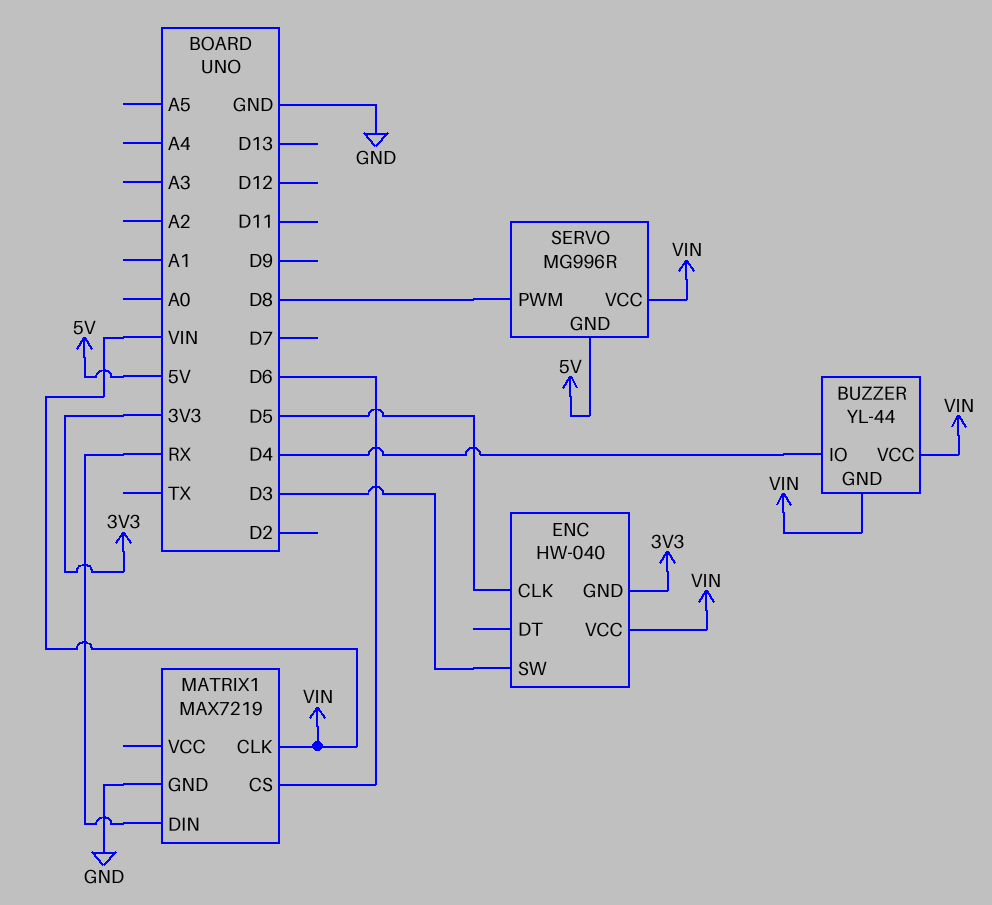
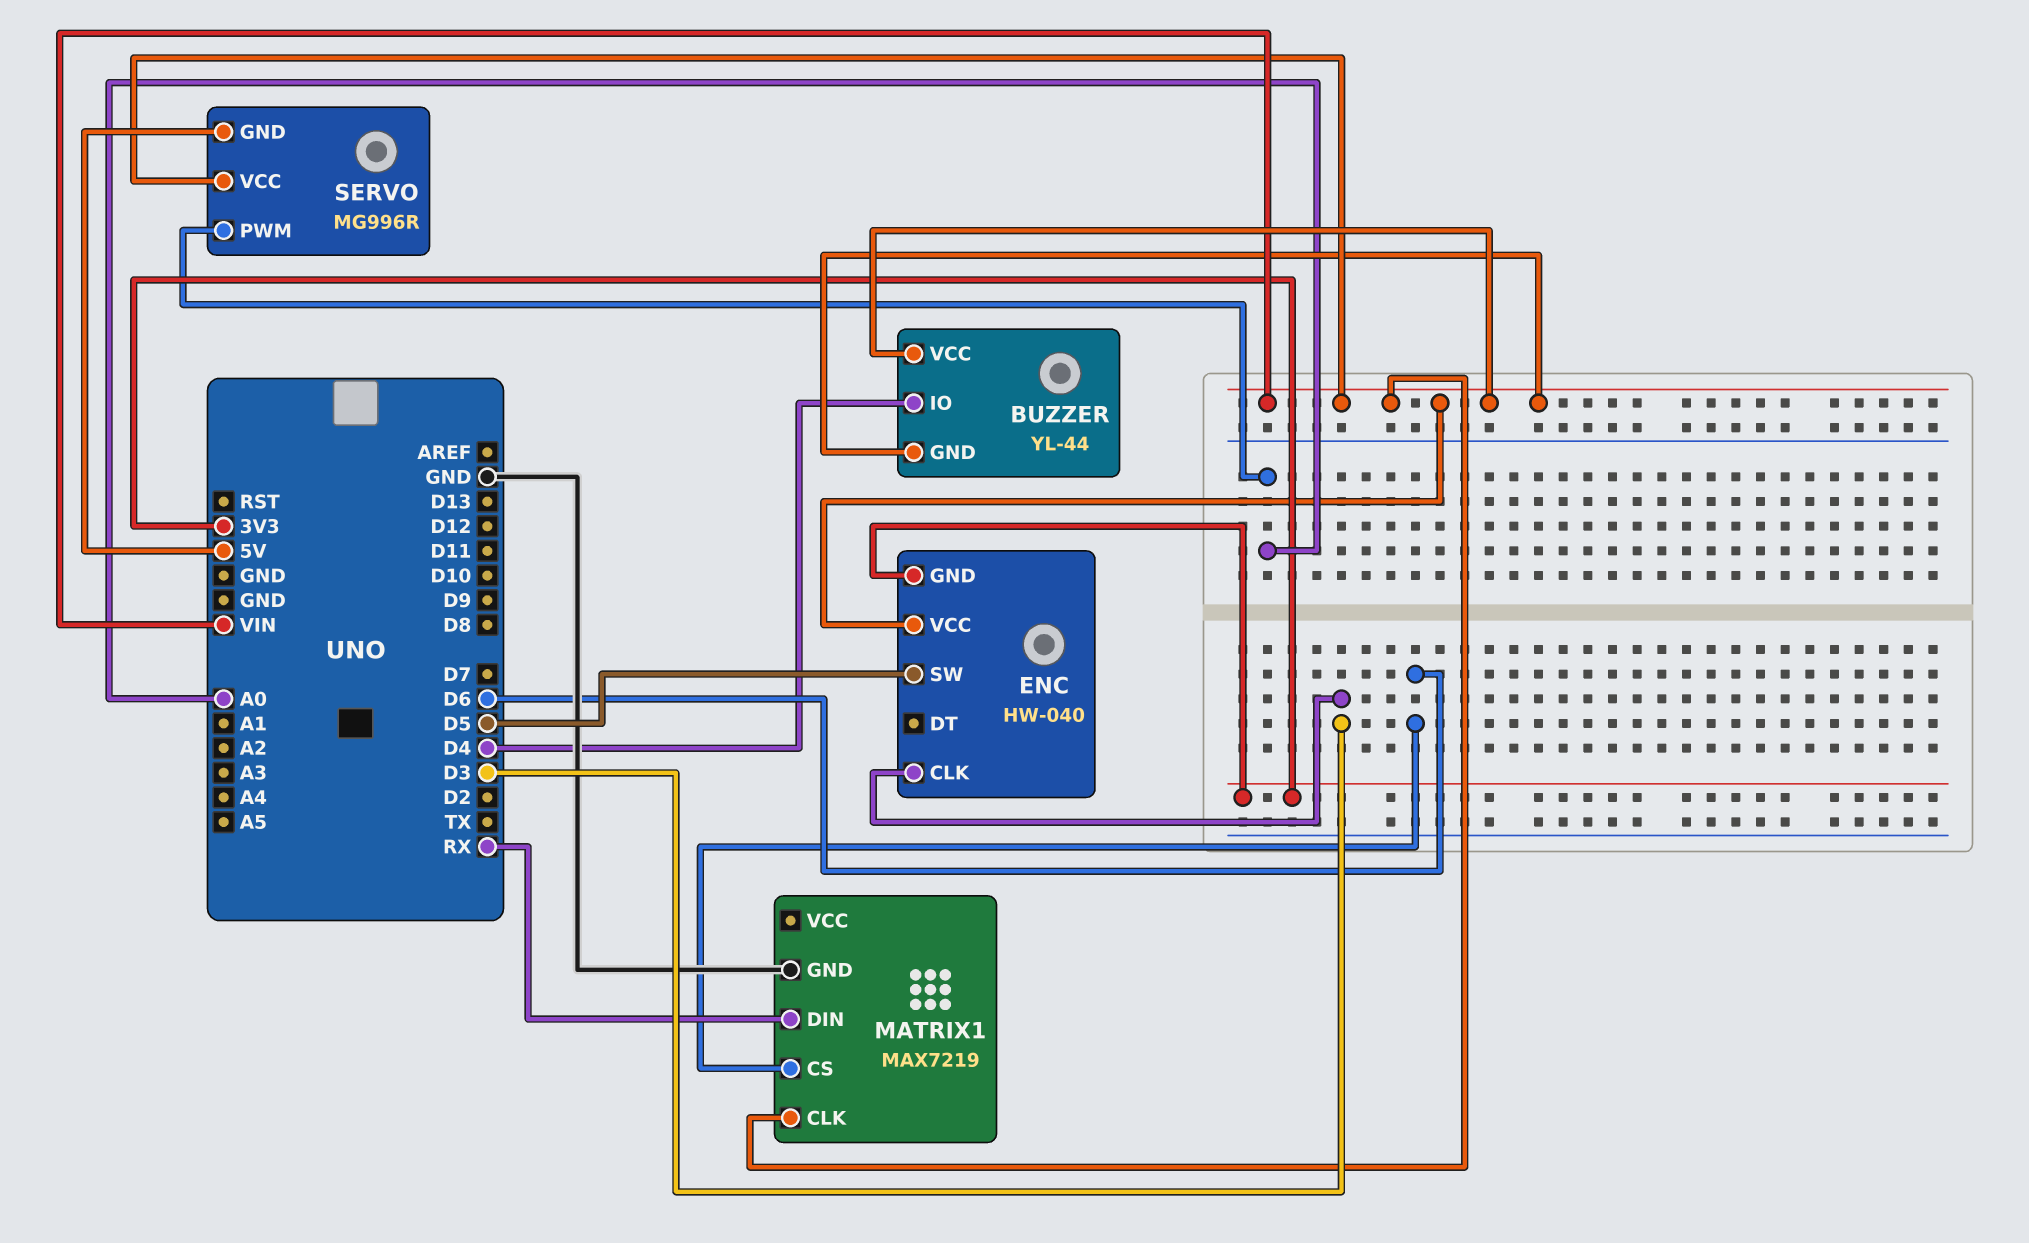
ENC pin CLK: D5 -> D3
ENC pin SW: D3 -> D5
SERVO pin PWM: D8 -> A0

